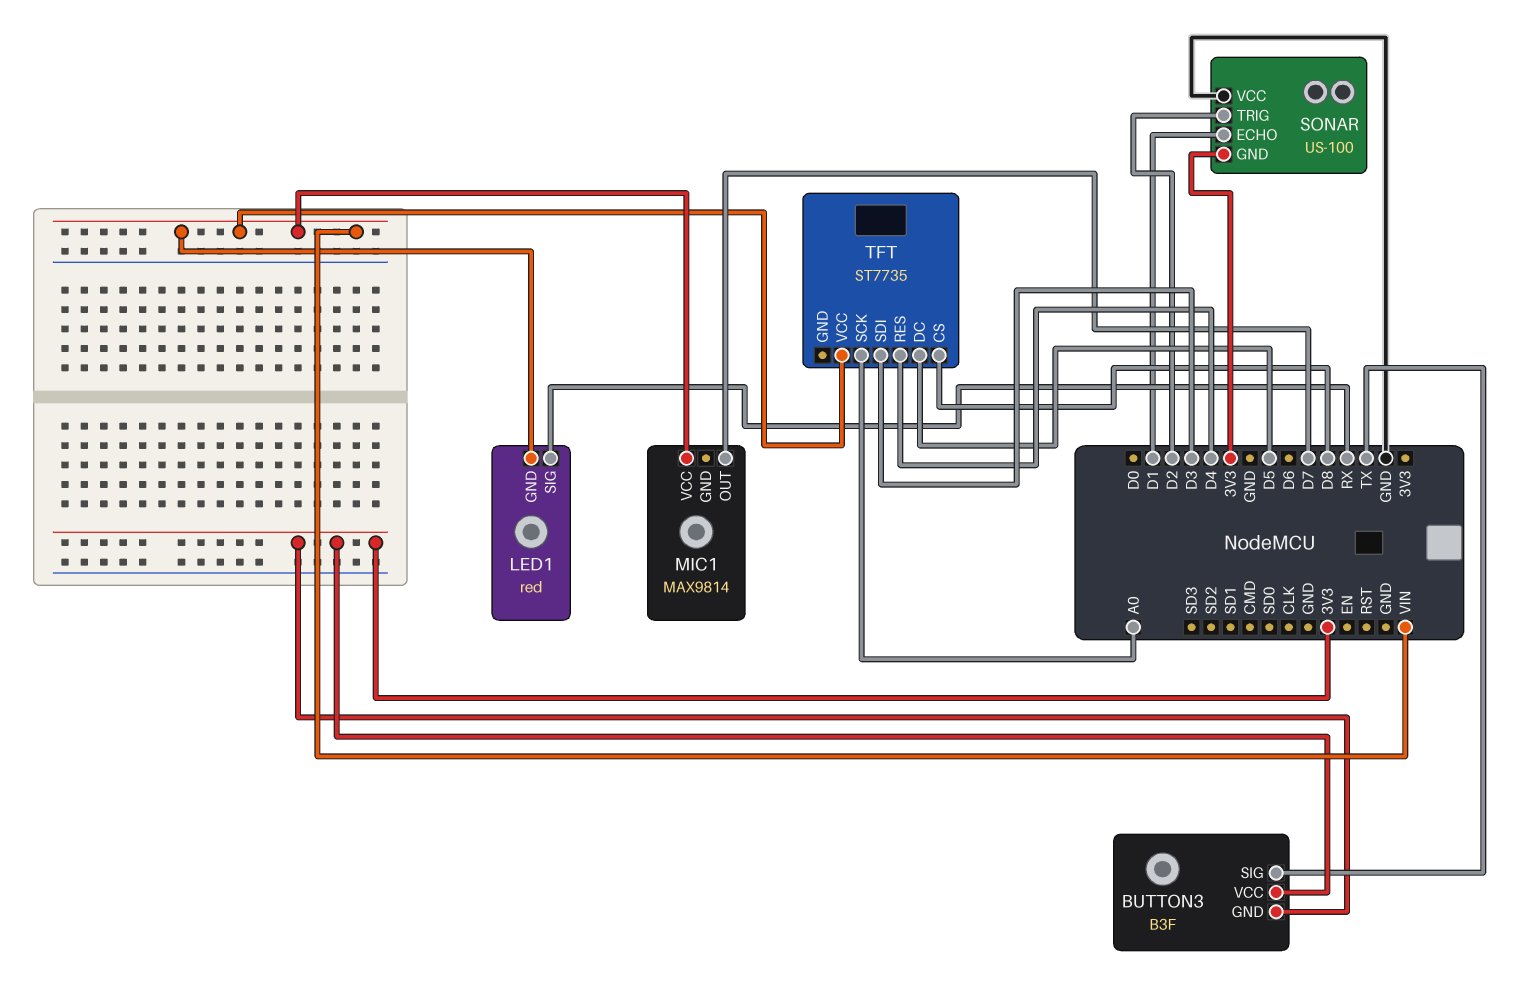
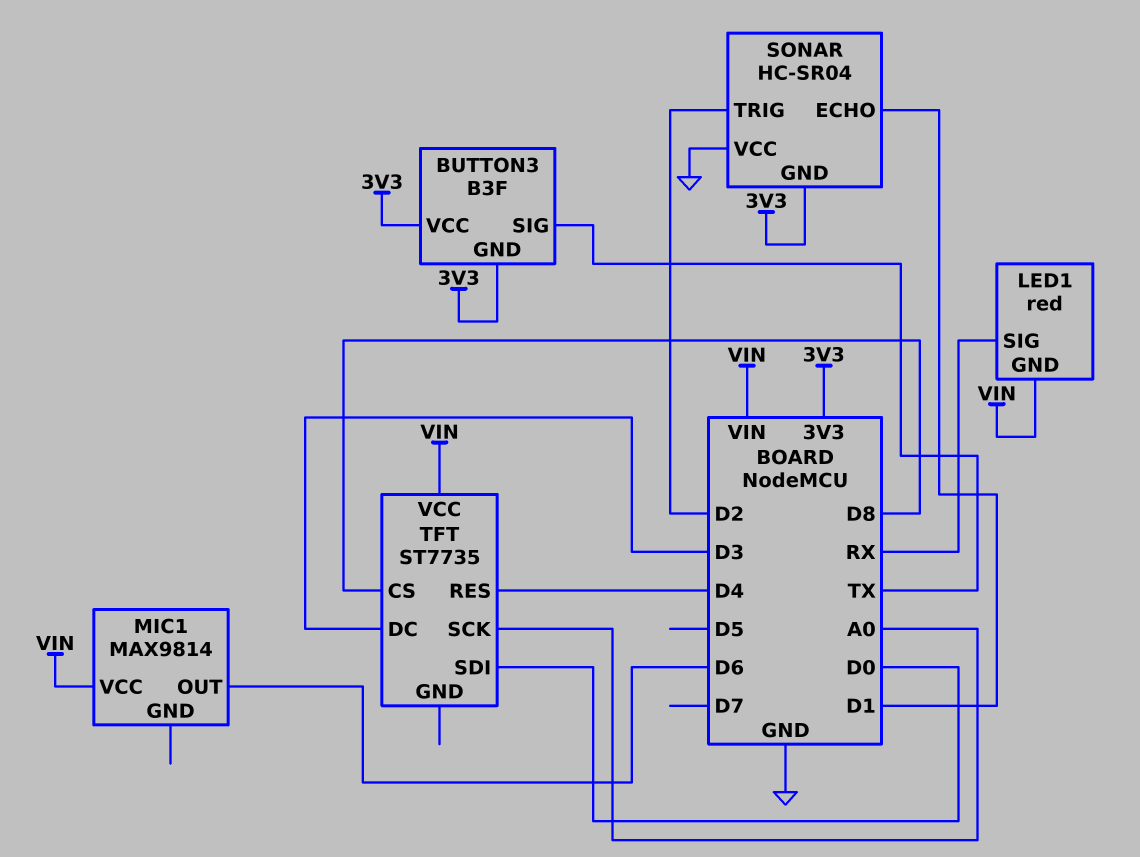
MIC1 pin OUT: D7 -> D6
SONAR: US-100 -> HC-SR04
TFT pin DC: D5 -> D3
TFT pin SDI: D3 -> D0

